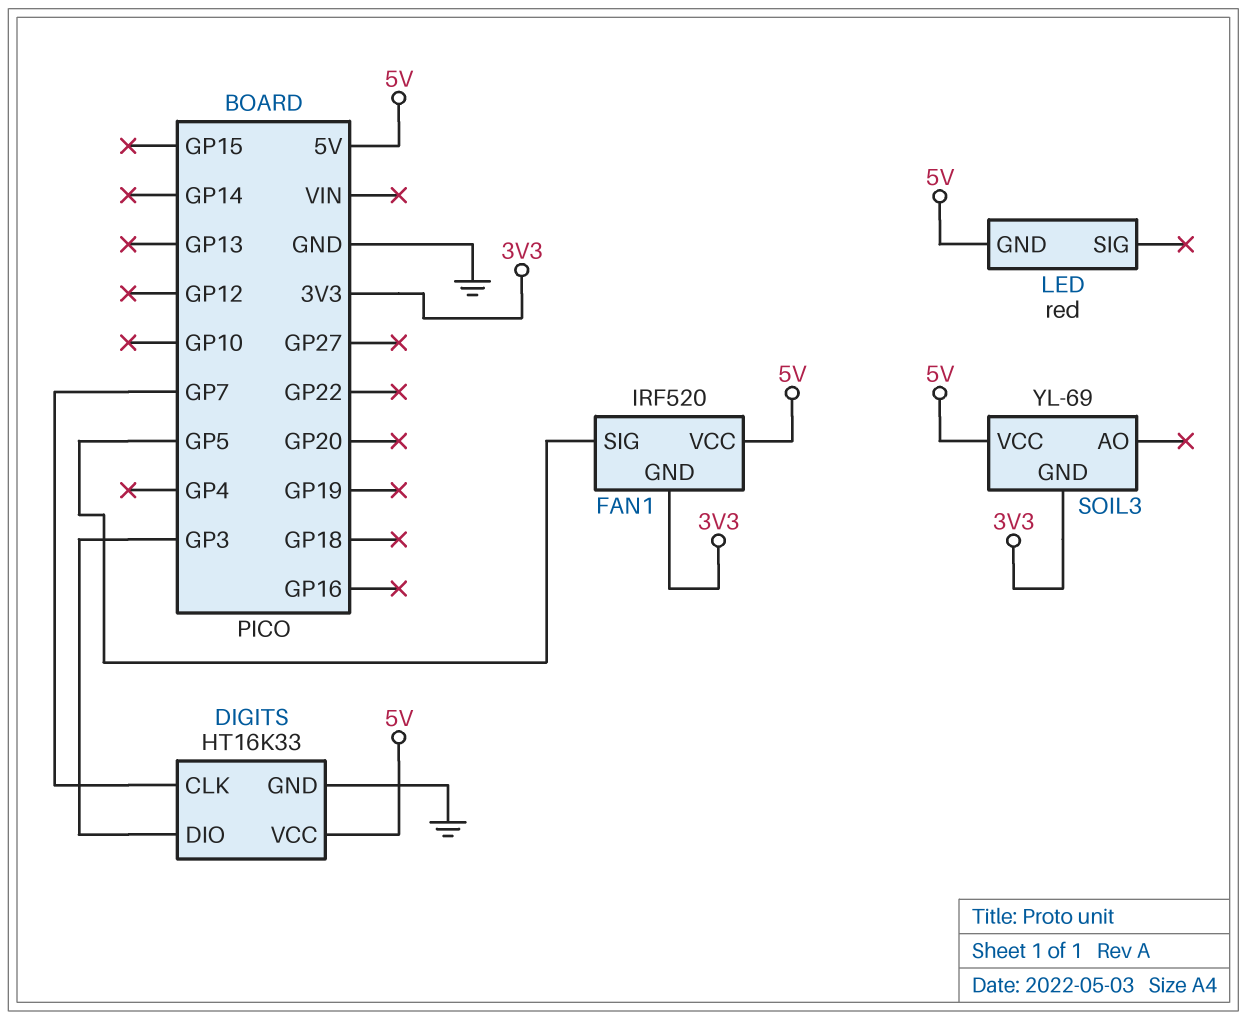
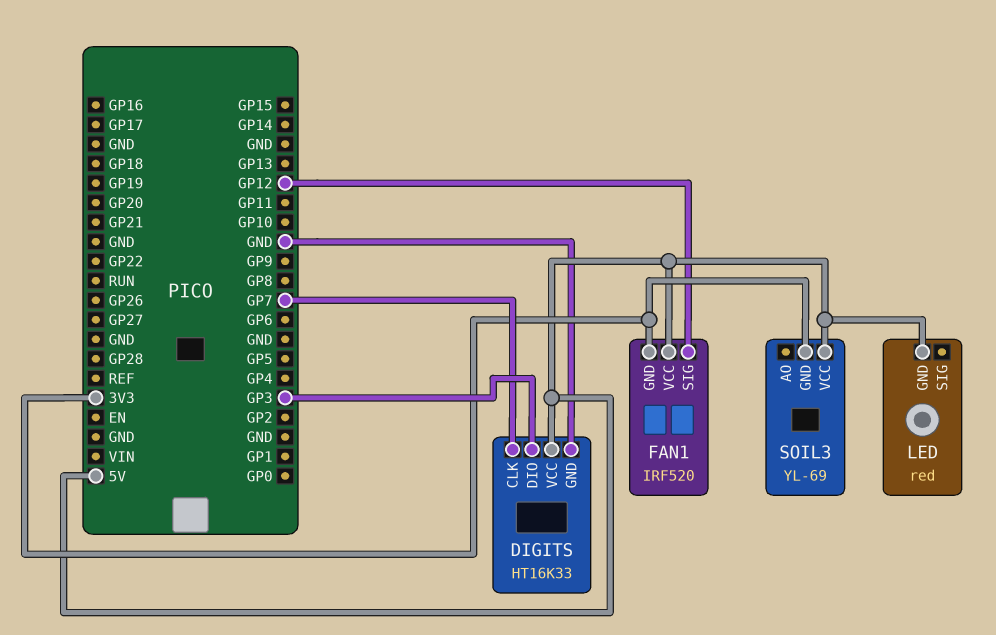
FAN1 pin SIG: GP5 -> GP12

